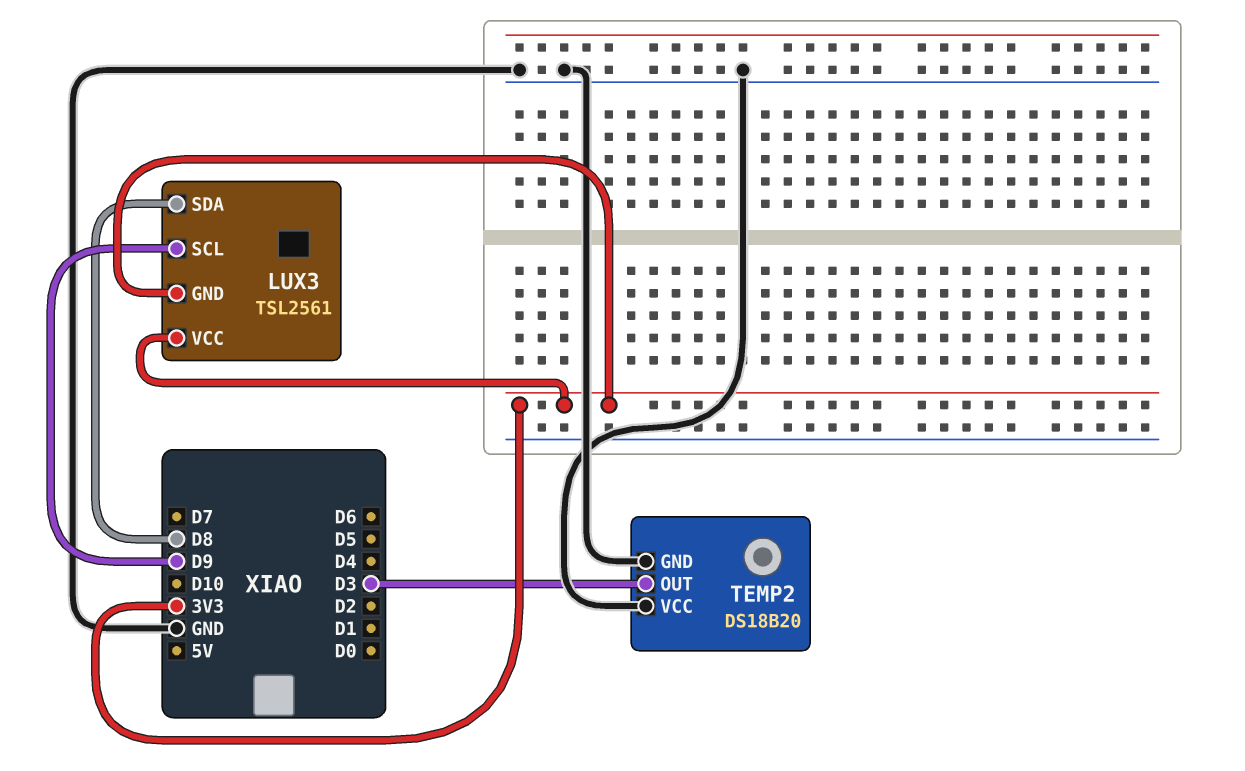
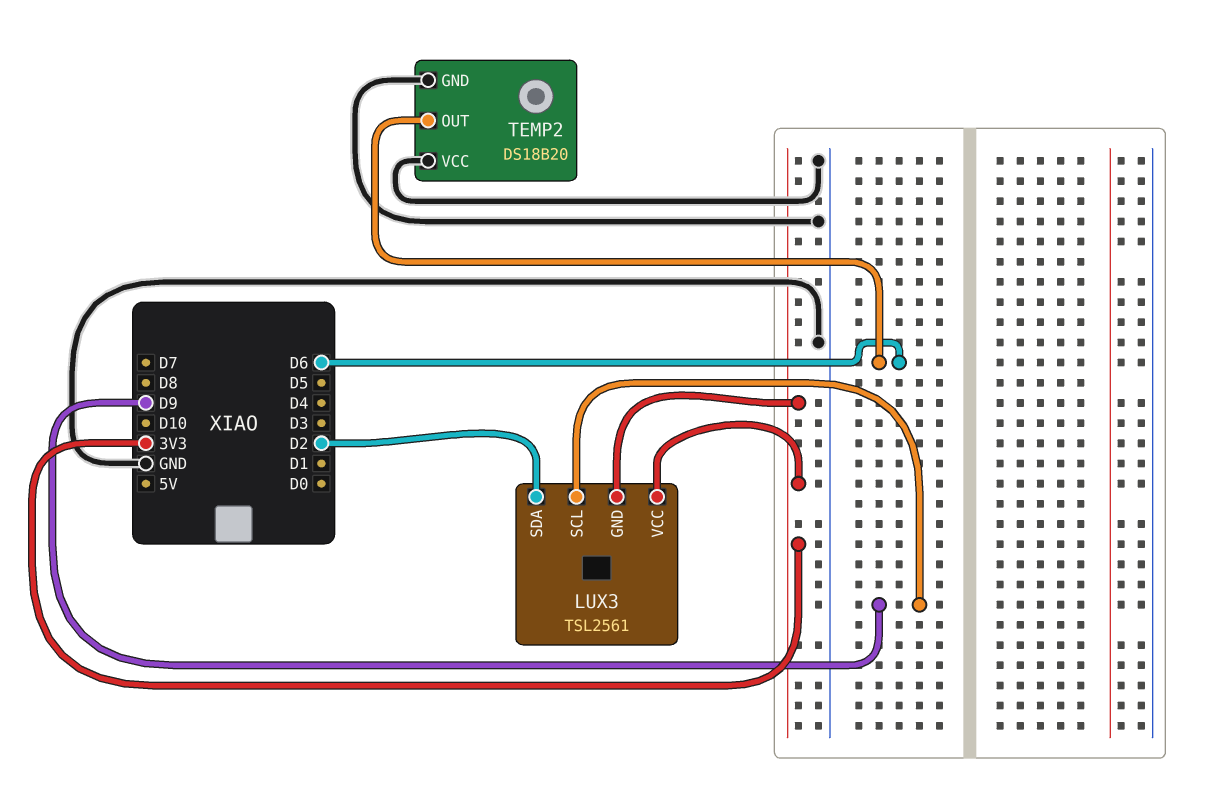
LUX3 pin SDA: D8 -> D2
TEMP2 pin OUT: D3 -> D6

